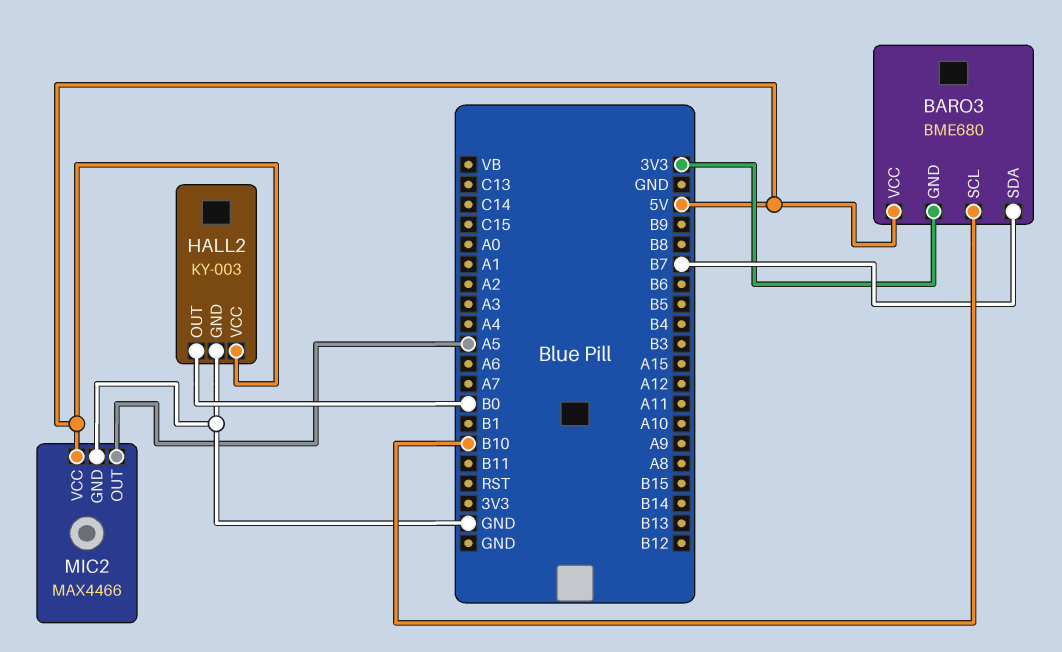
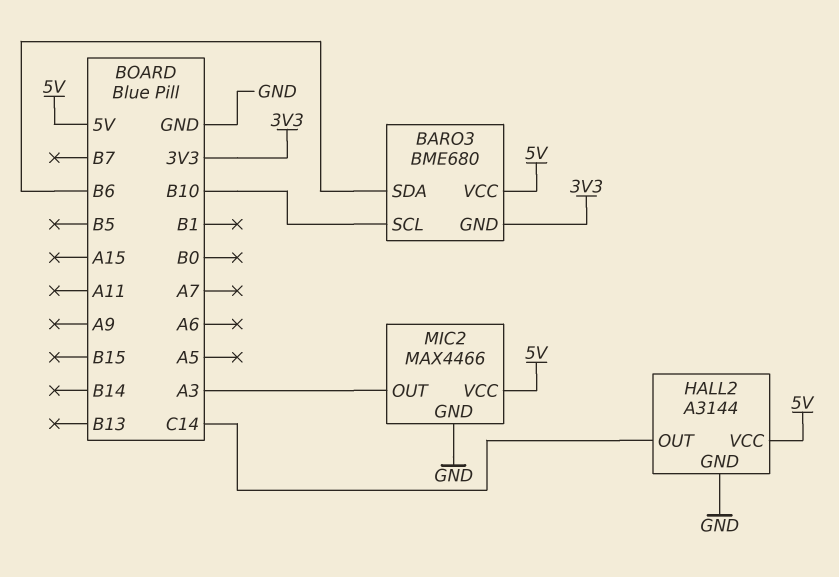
BARO3 pin SDA: B7 -> B6
HALL2: KY-003 -> A3144
HALL2 pin OUT: B0 -> C14
MIC2 pin OUT: A5 -> A3

